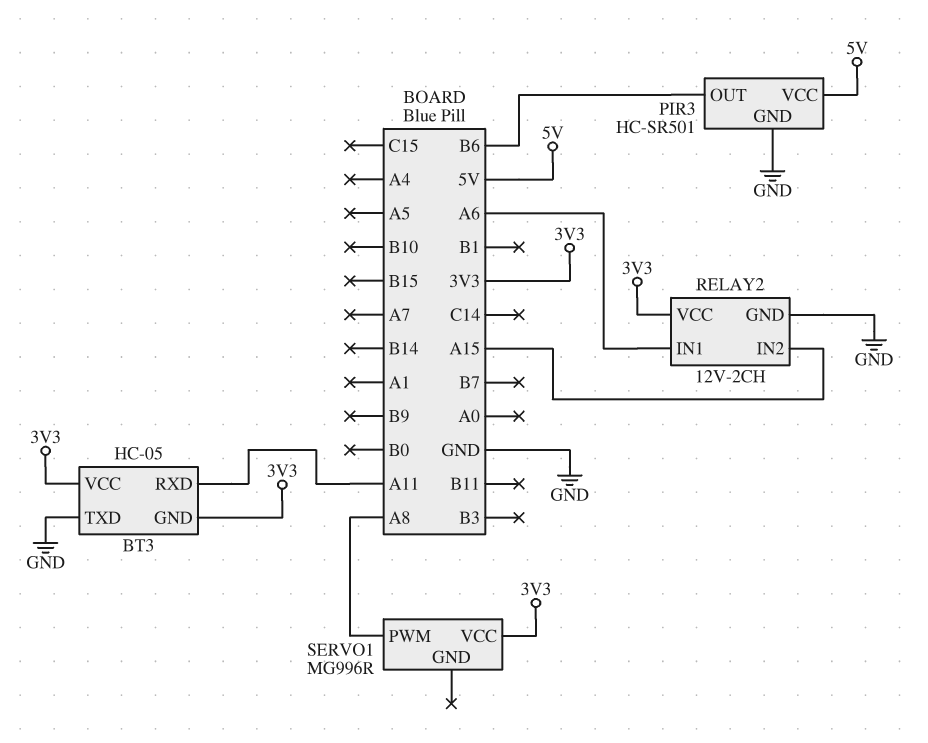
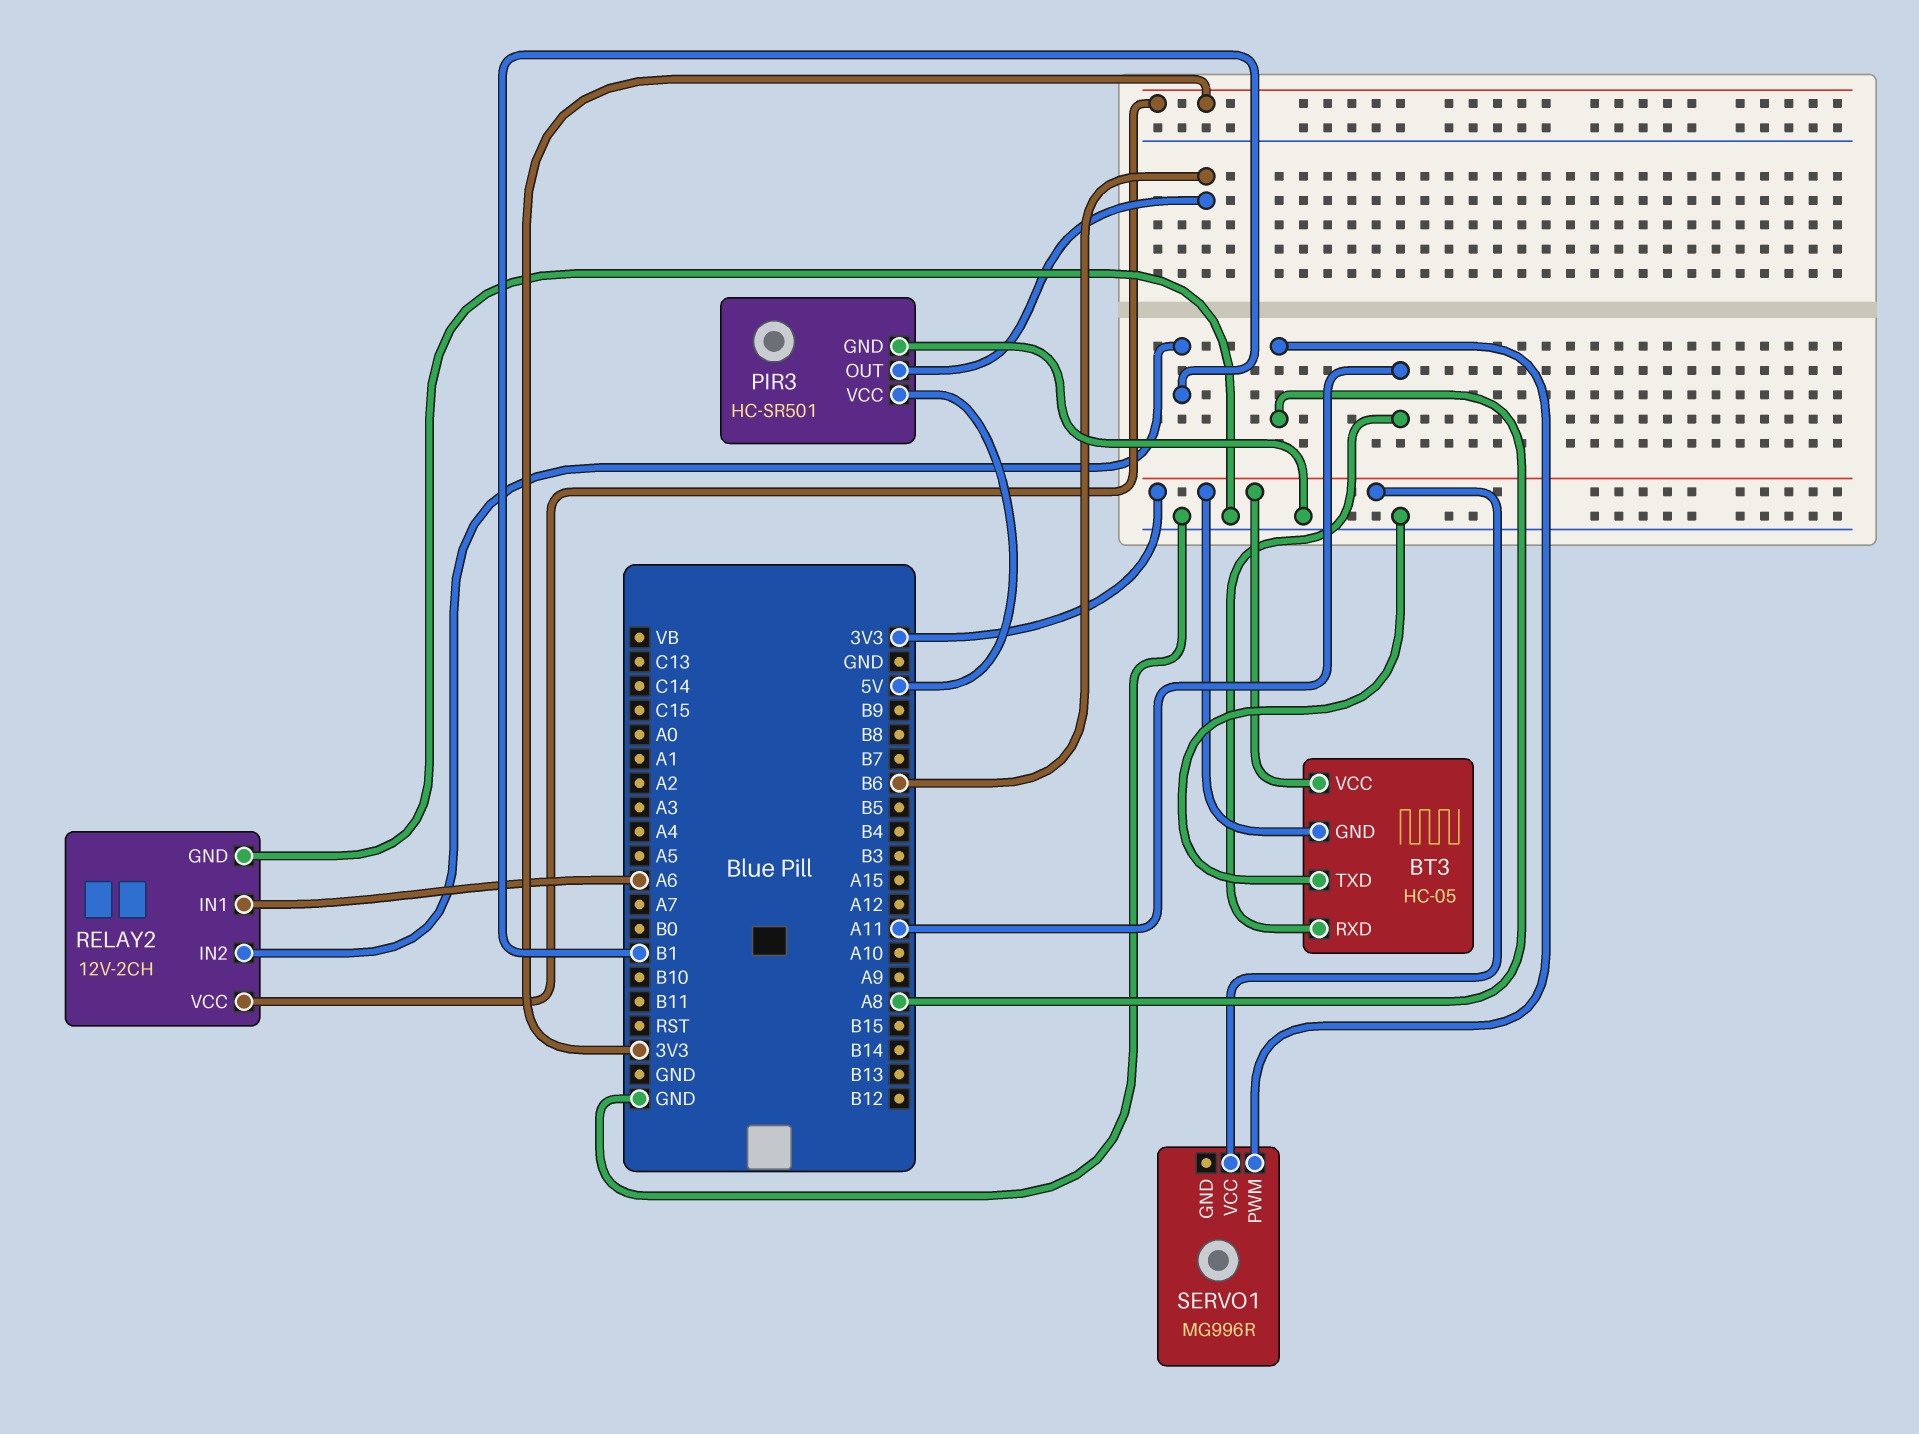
RELAY2 pin IN2: A15 -> B1

